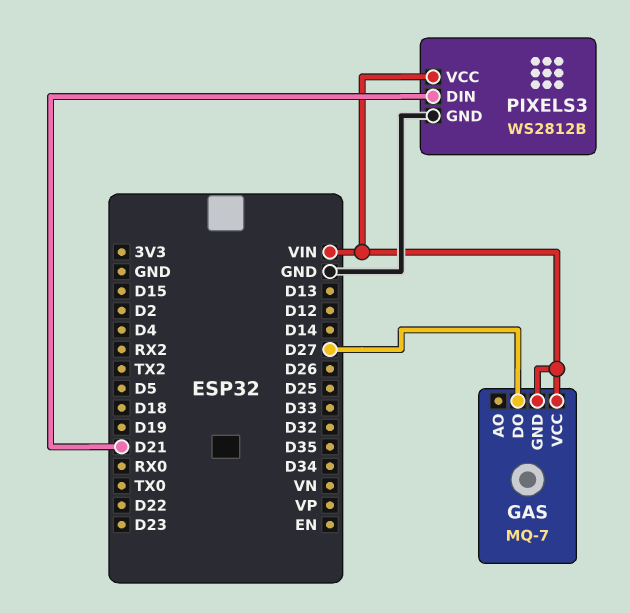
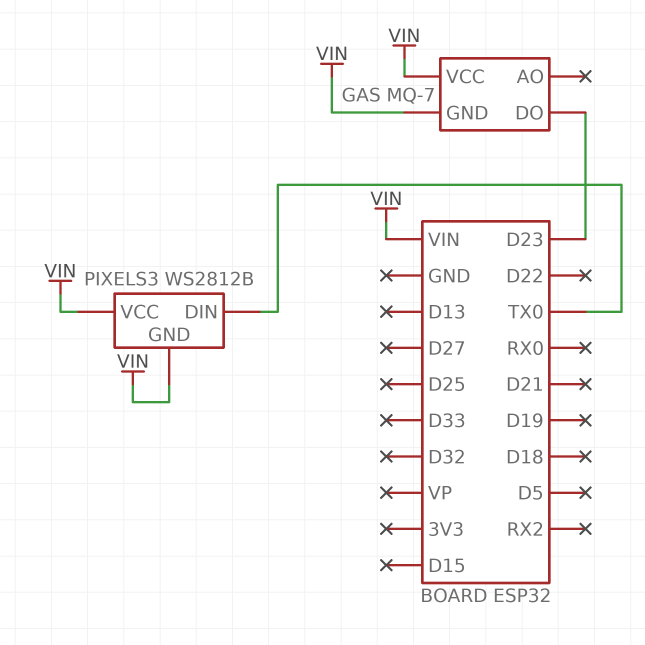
GAS pin DO: D27 -> D23
PIXELS3 pin DIN: D21 -> TX0
PIXELS3 pin GND: GND -> VIN

